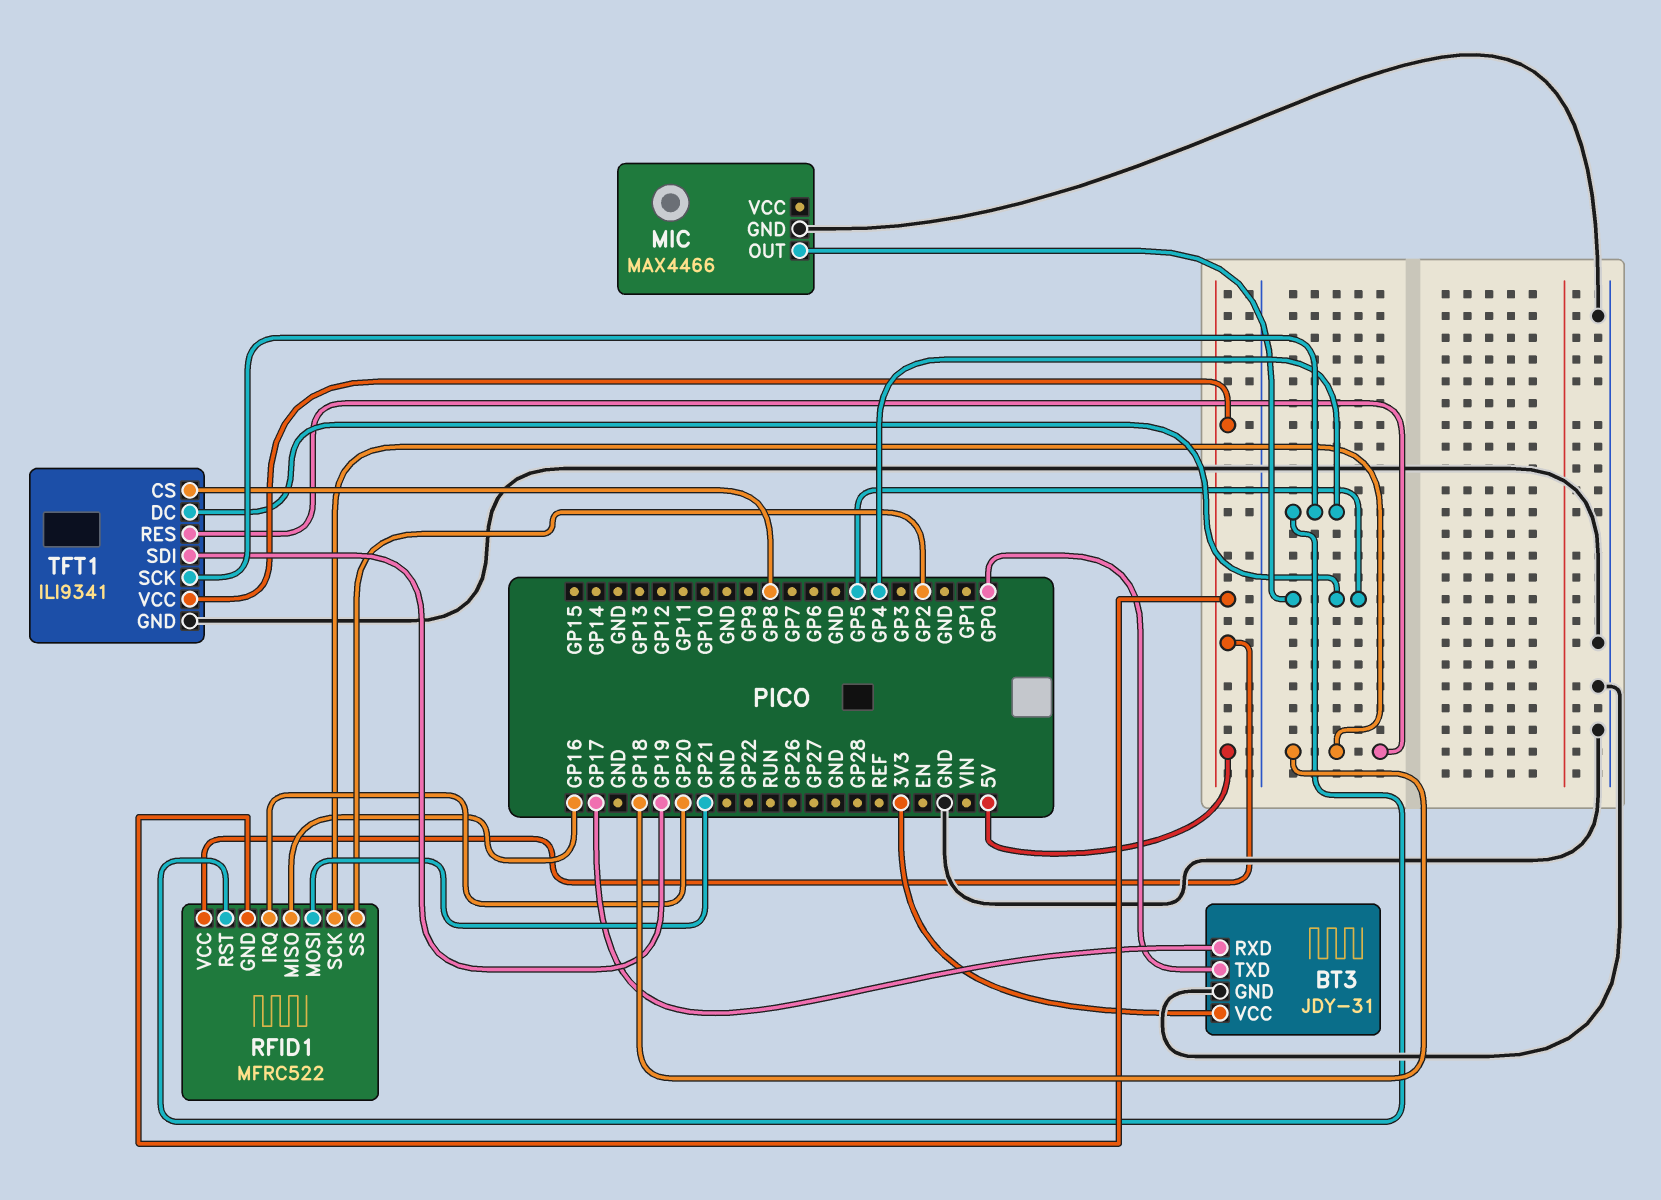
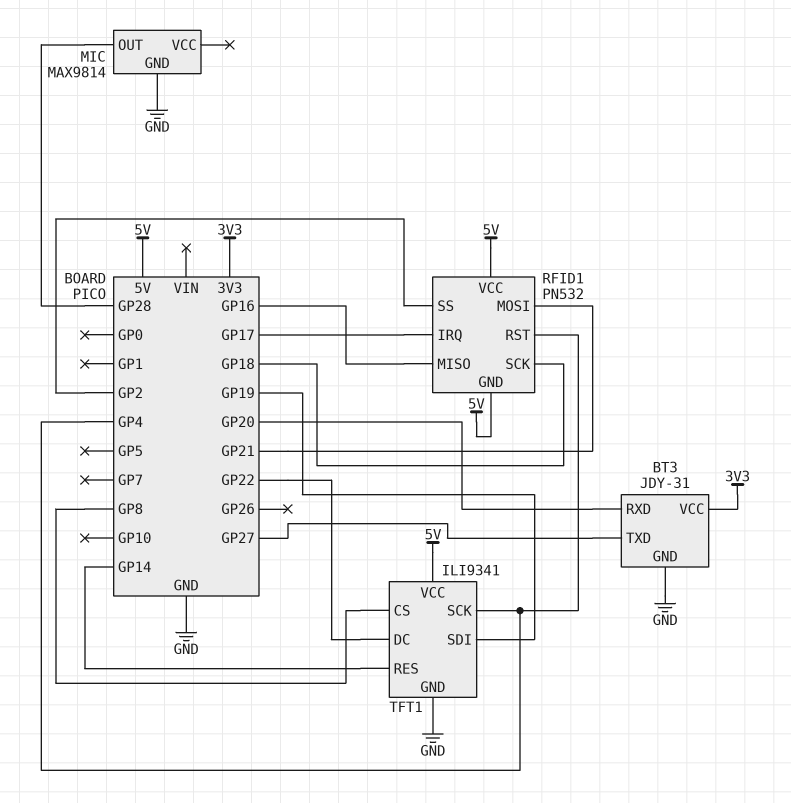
BT3 pin RXD: GP17 -> GP20
BT3 pin TXD: GP0 -> GP27
MIC: MAX4466 -> MAX9814
MIC pin OUT: GP5 -> GP28
RFID1: MFRC522 -> PN532
RFID1 pin IRQ: GP20 -> GP17
TFT1 pin DC: GP5 -> GP22
TFT1 pin RES: GP18 -> GP14

